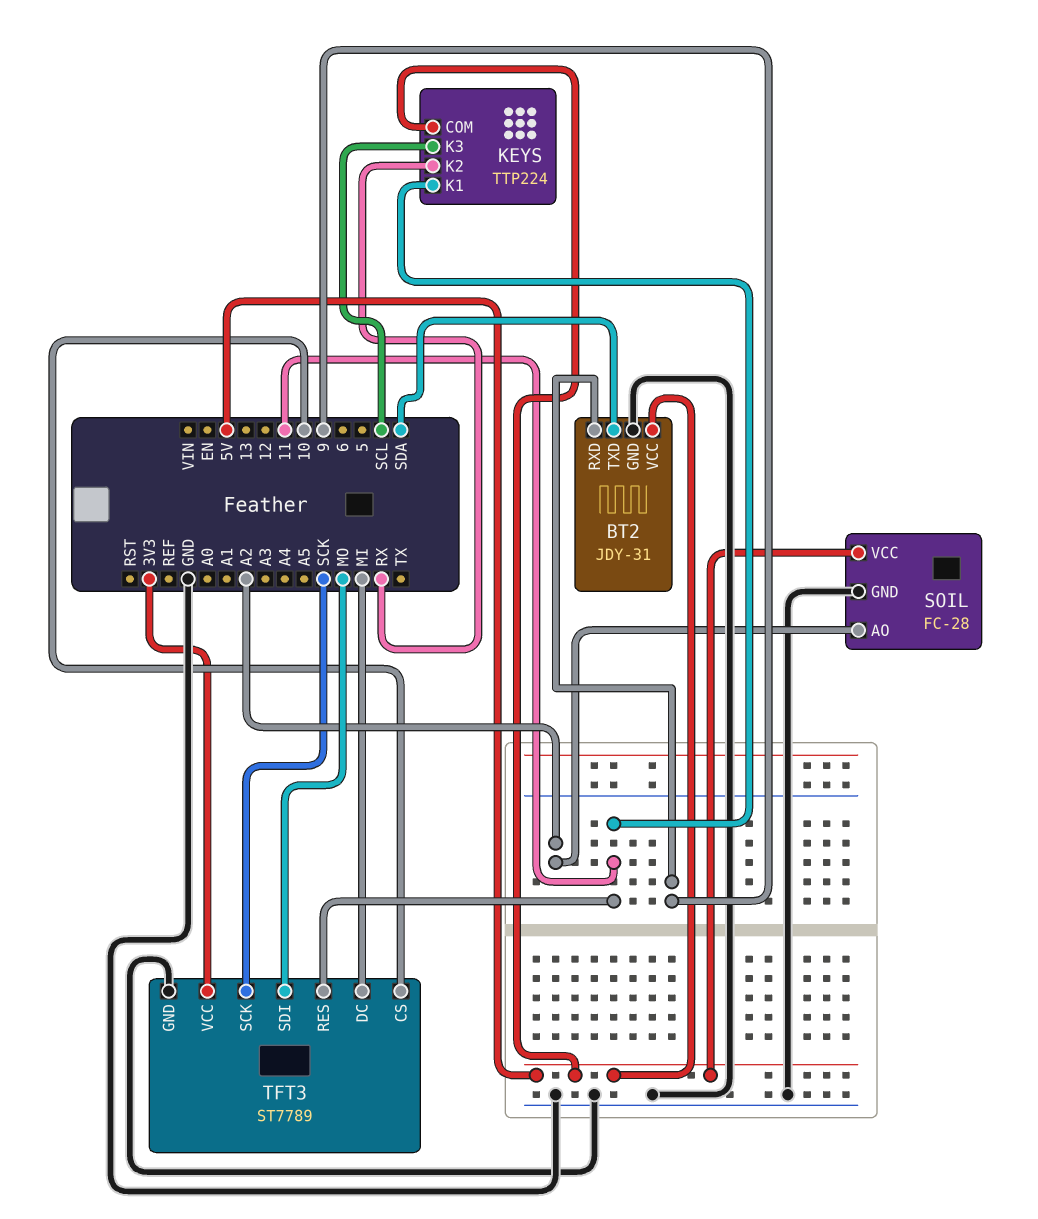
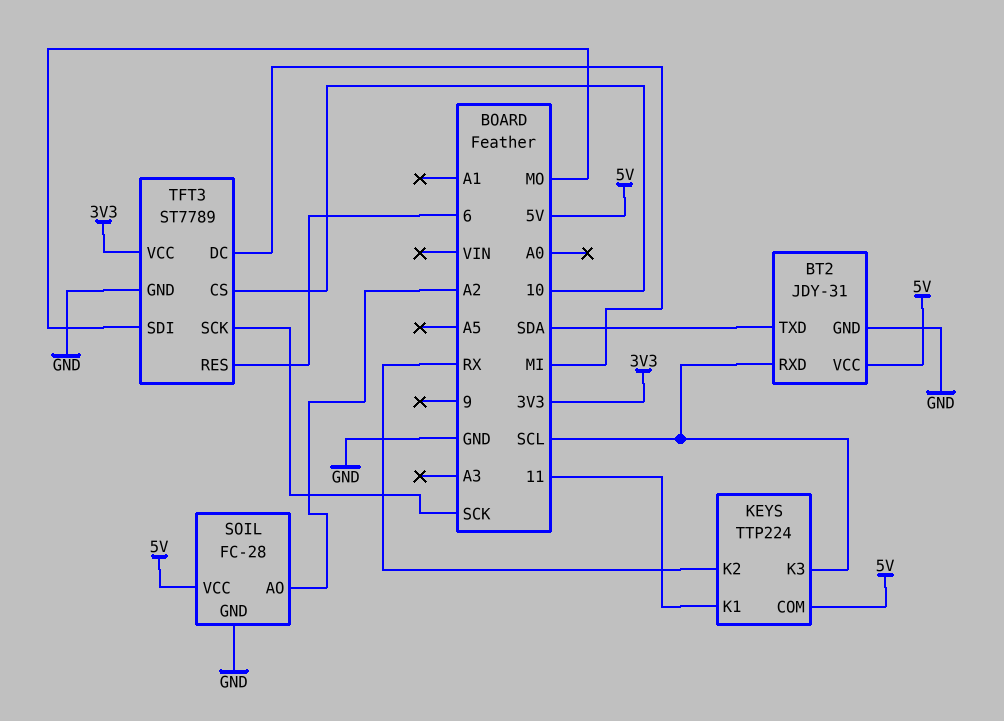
BT2 pin RXD: 9 -> SCL
TFT3 pin RES: 11 -> 6

